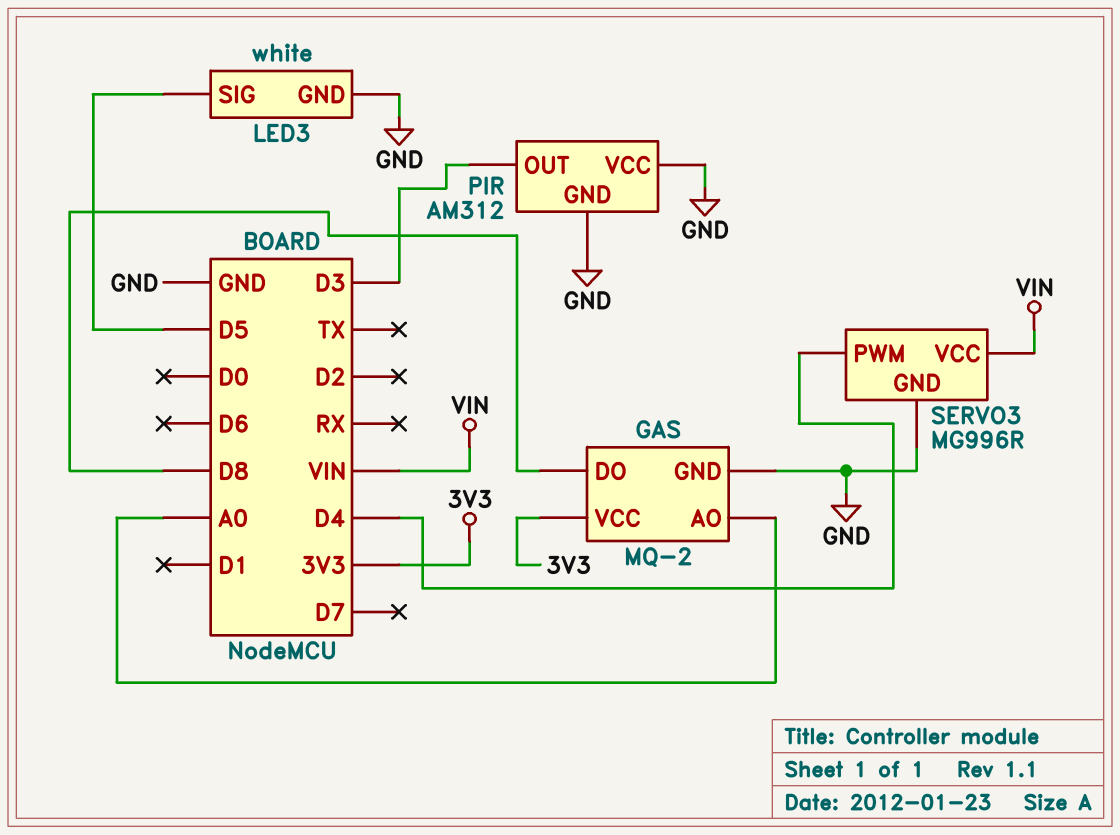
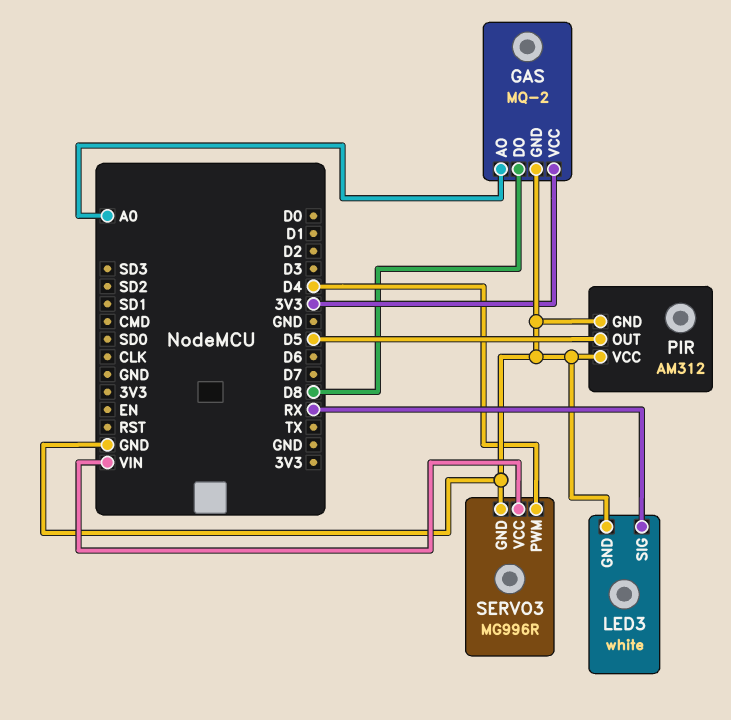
LED3 pin SIG: D5 -> RX
PIR pin OUT: D3 -> D5

